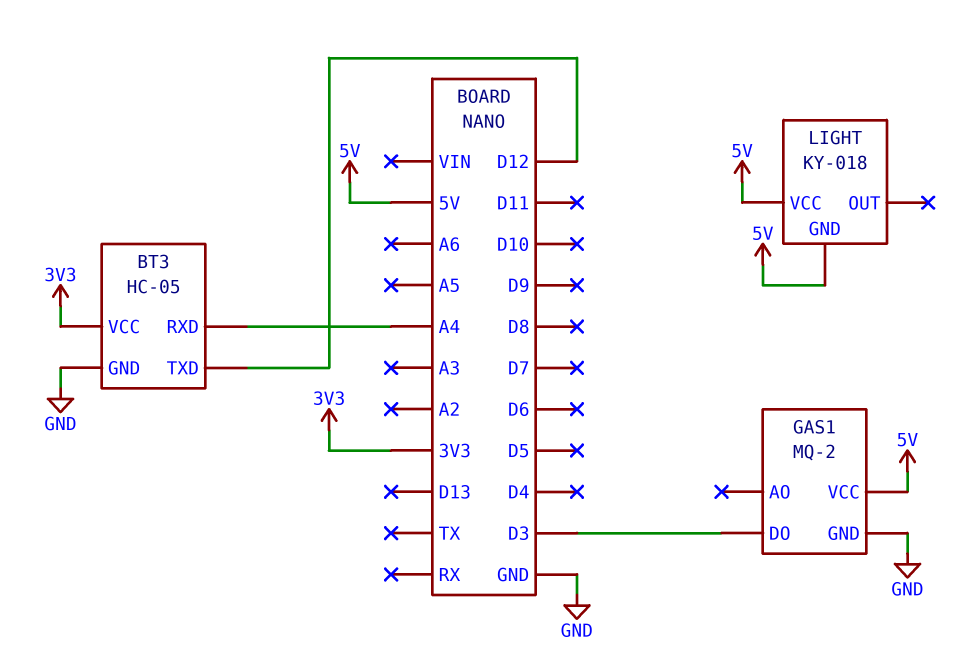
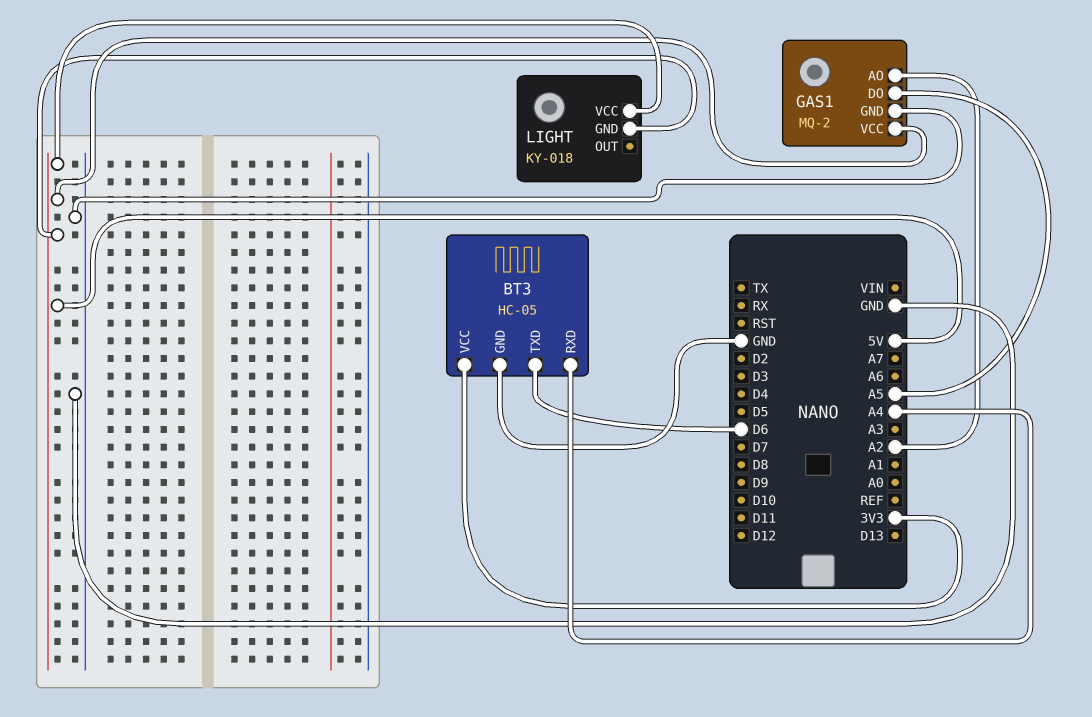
BT3 pin TXD: D12 -> D6
GAS1 pin AO: none -> A2
GAS1 pin DO: D3 -> A5

